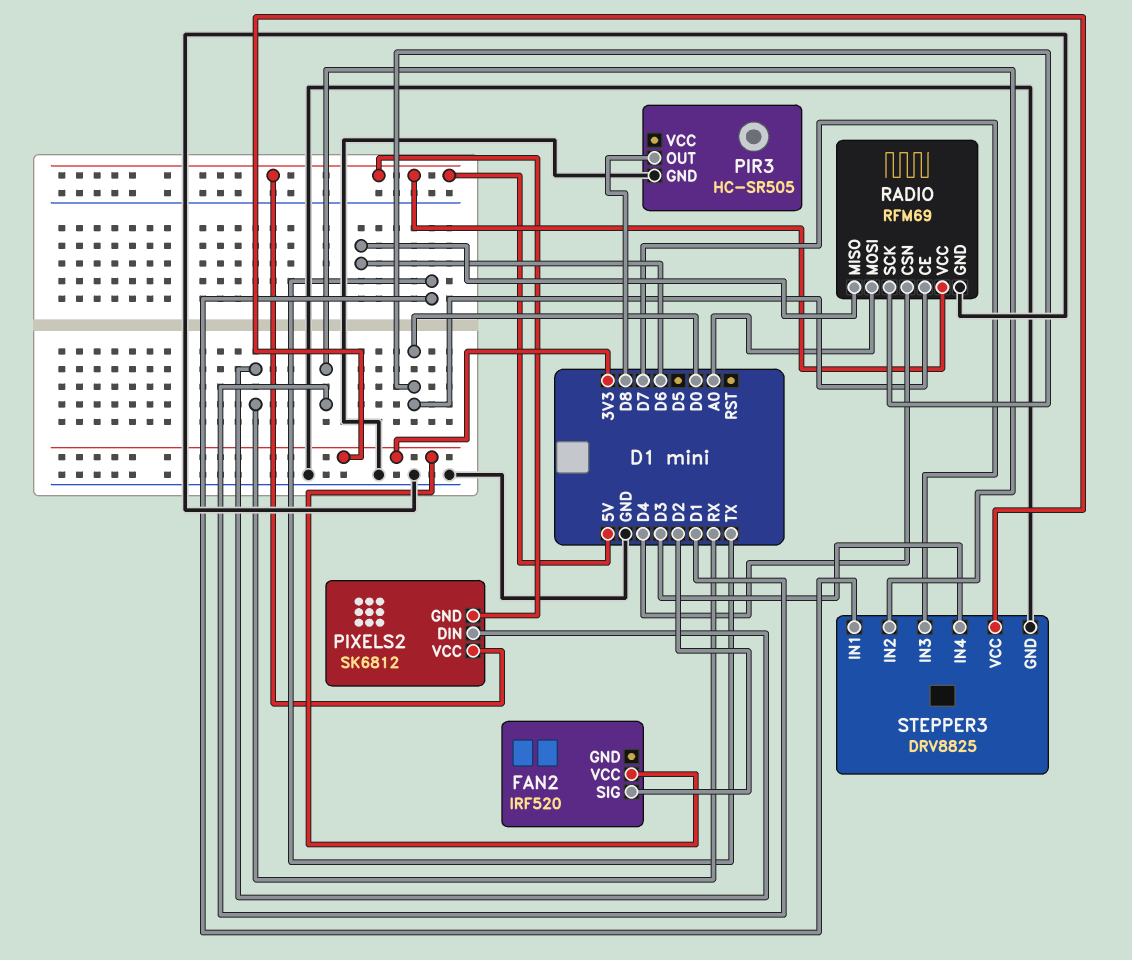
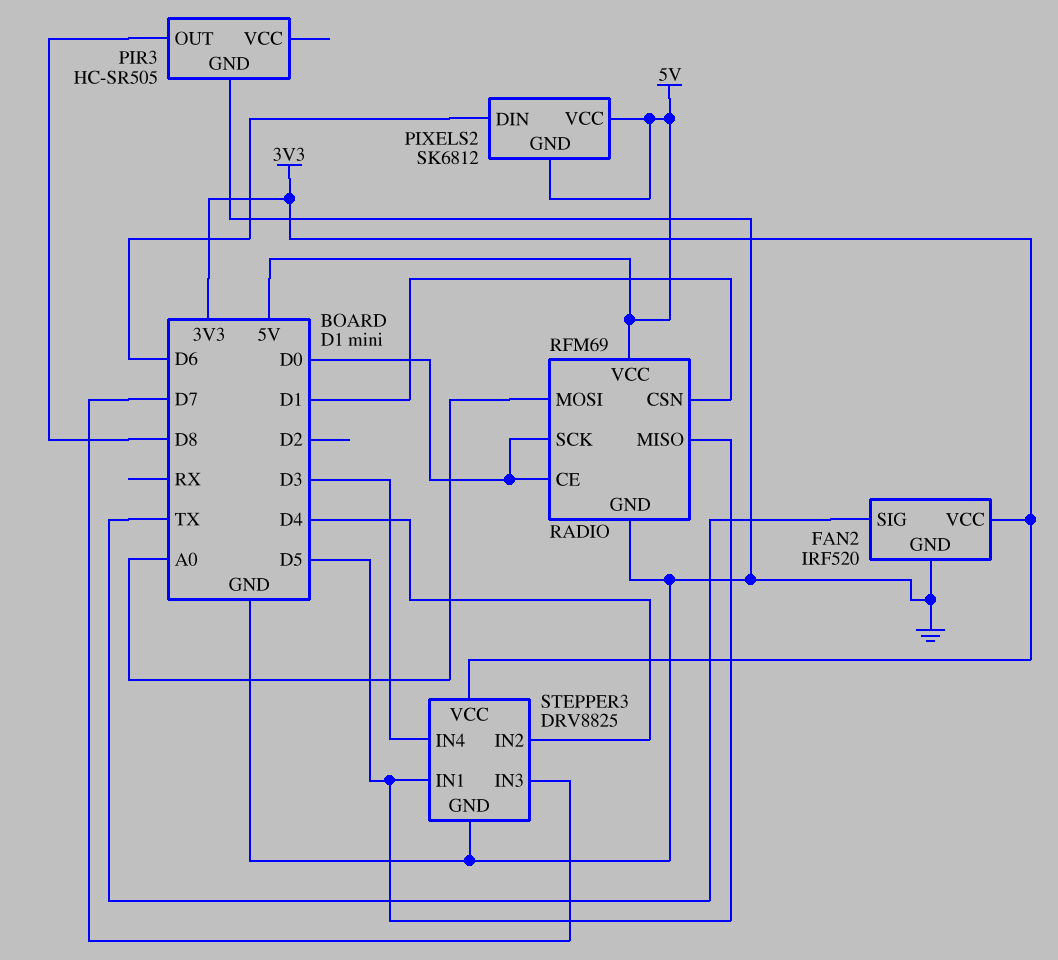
FAN2 pin GND: none -> GND
FAN2 pin SIG: D2 -> TX
PIXELS2 pin DIN: RX -> D6
RADIO pin CSN: D4 -> D1
RADIO pin MISO: D6 -> D5
STEPPER3 pin IN1: TX -> D5
STEPPER3 pin IN2: D1 -> D4

